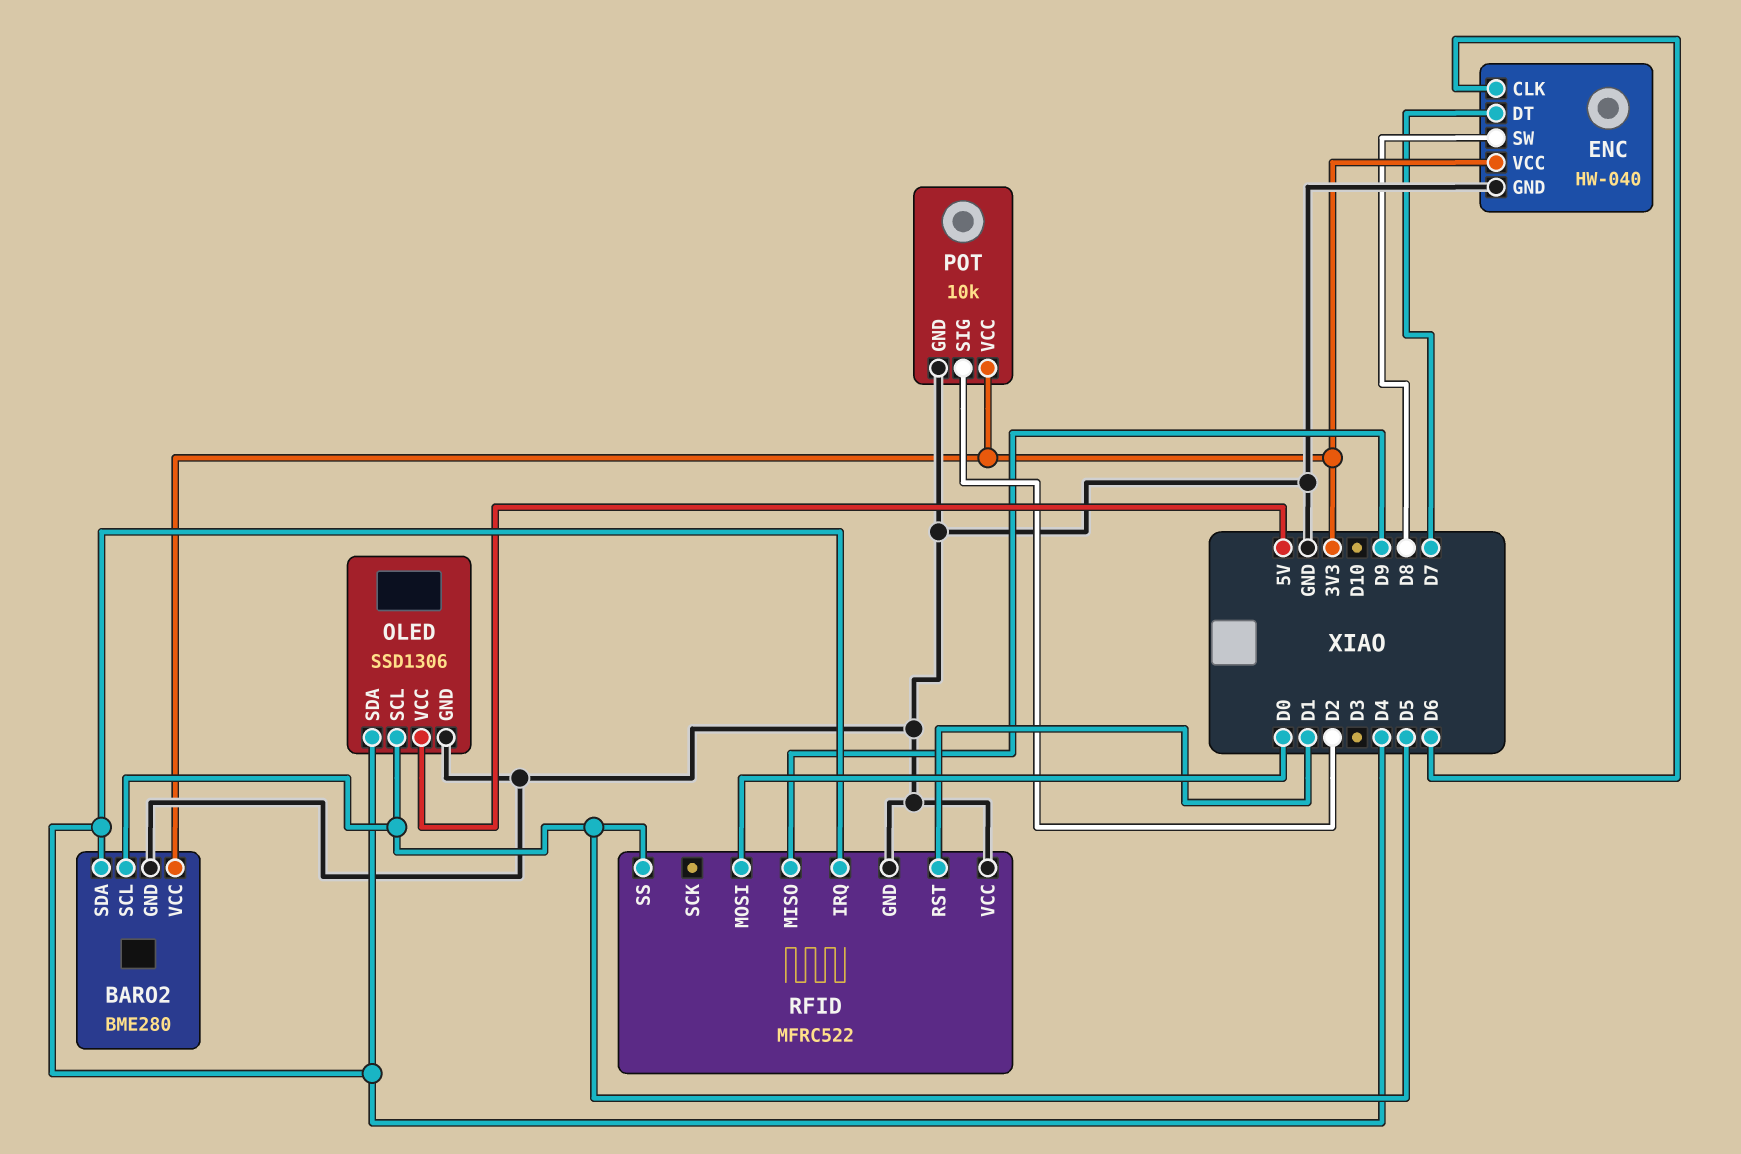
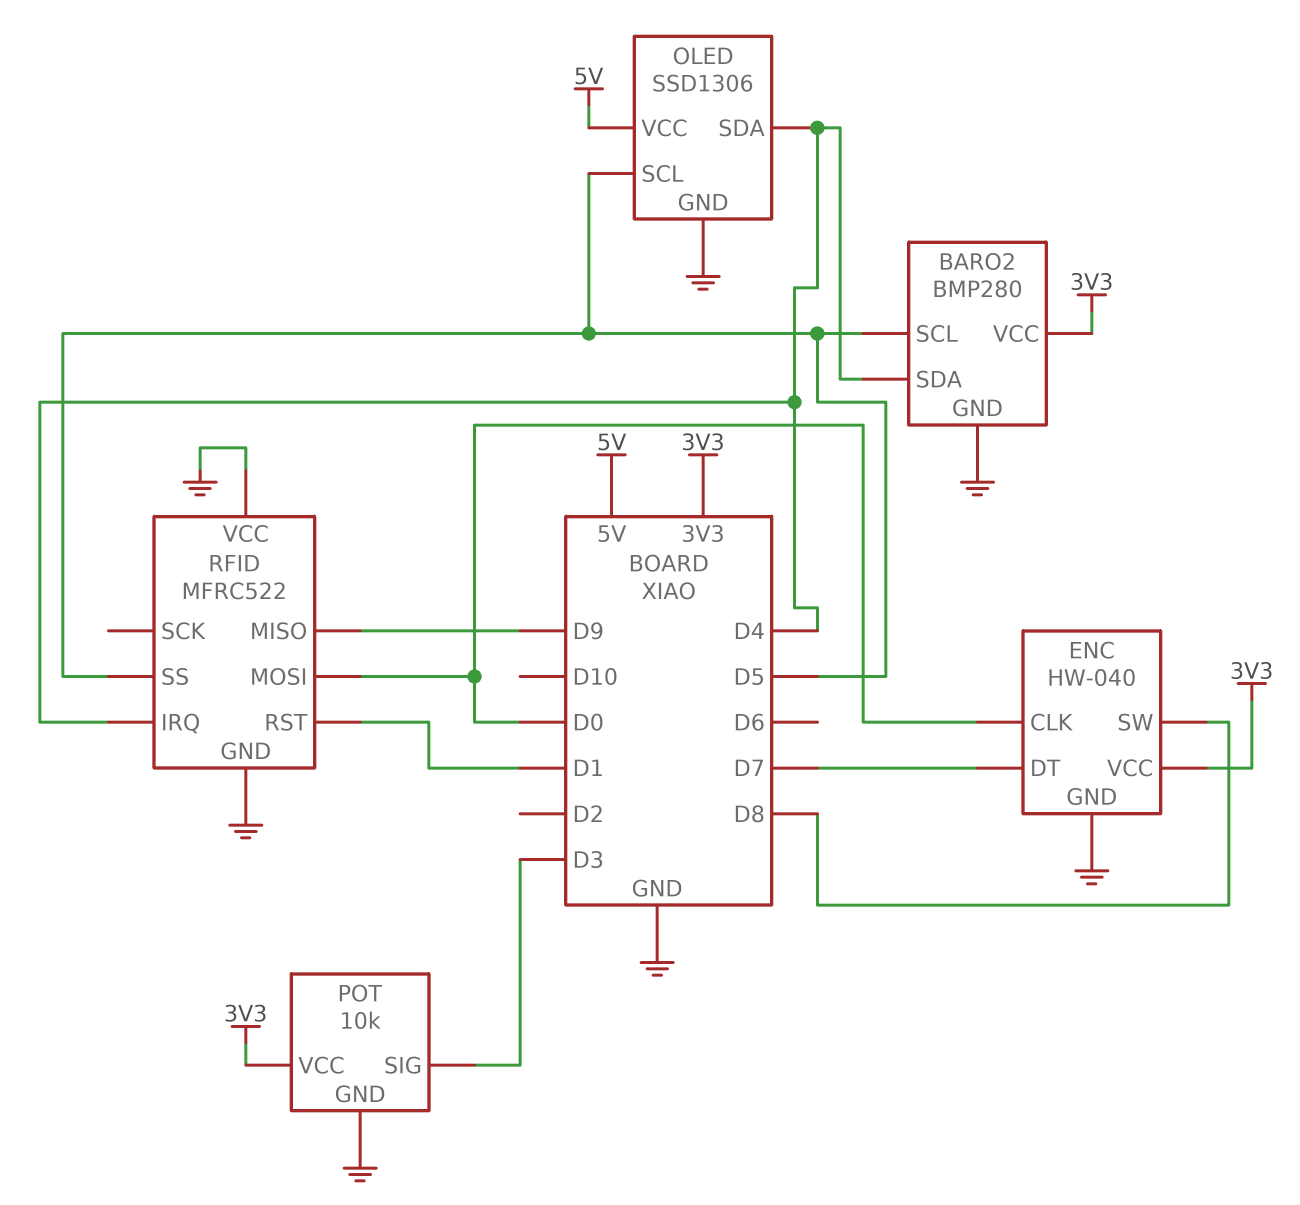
BARO2: BME280 -> BMP280
ENC pin CLK: D6 -> D0
POT pin SIG: D2 -> D3

